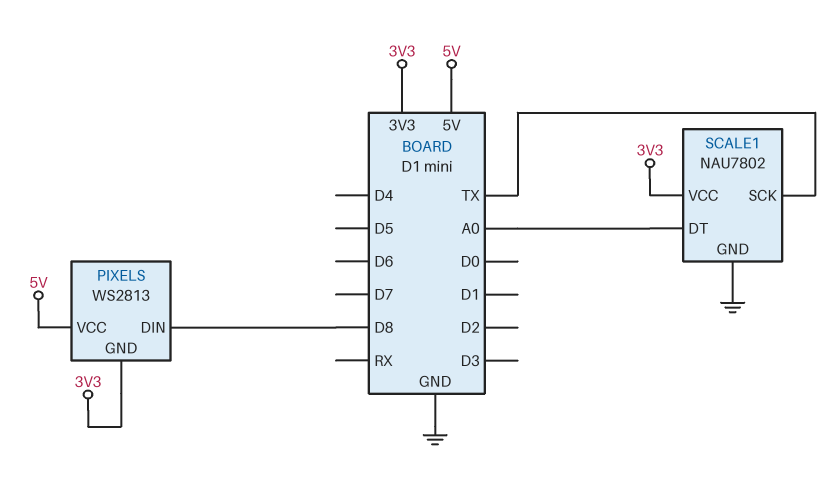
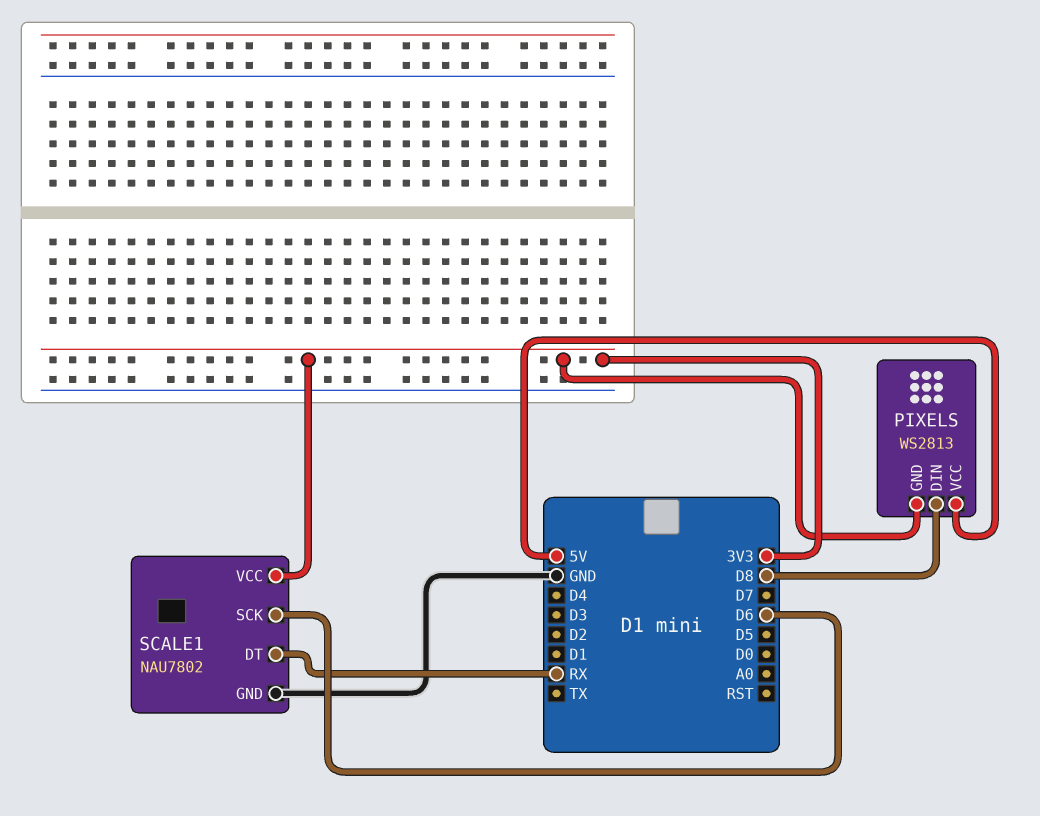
SCALE1 pin DT: A0 -> RX
SCALE1 pin SCK: TX -> D6

